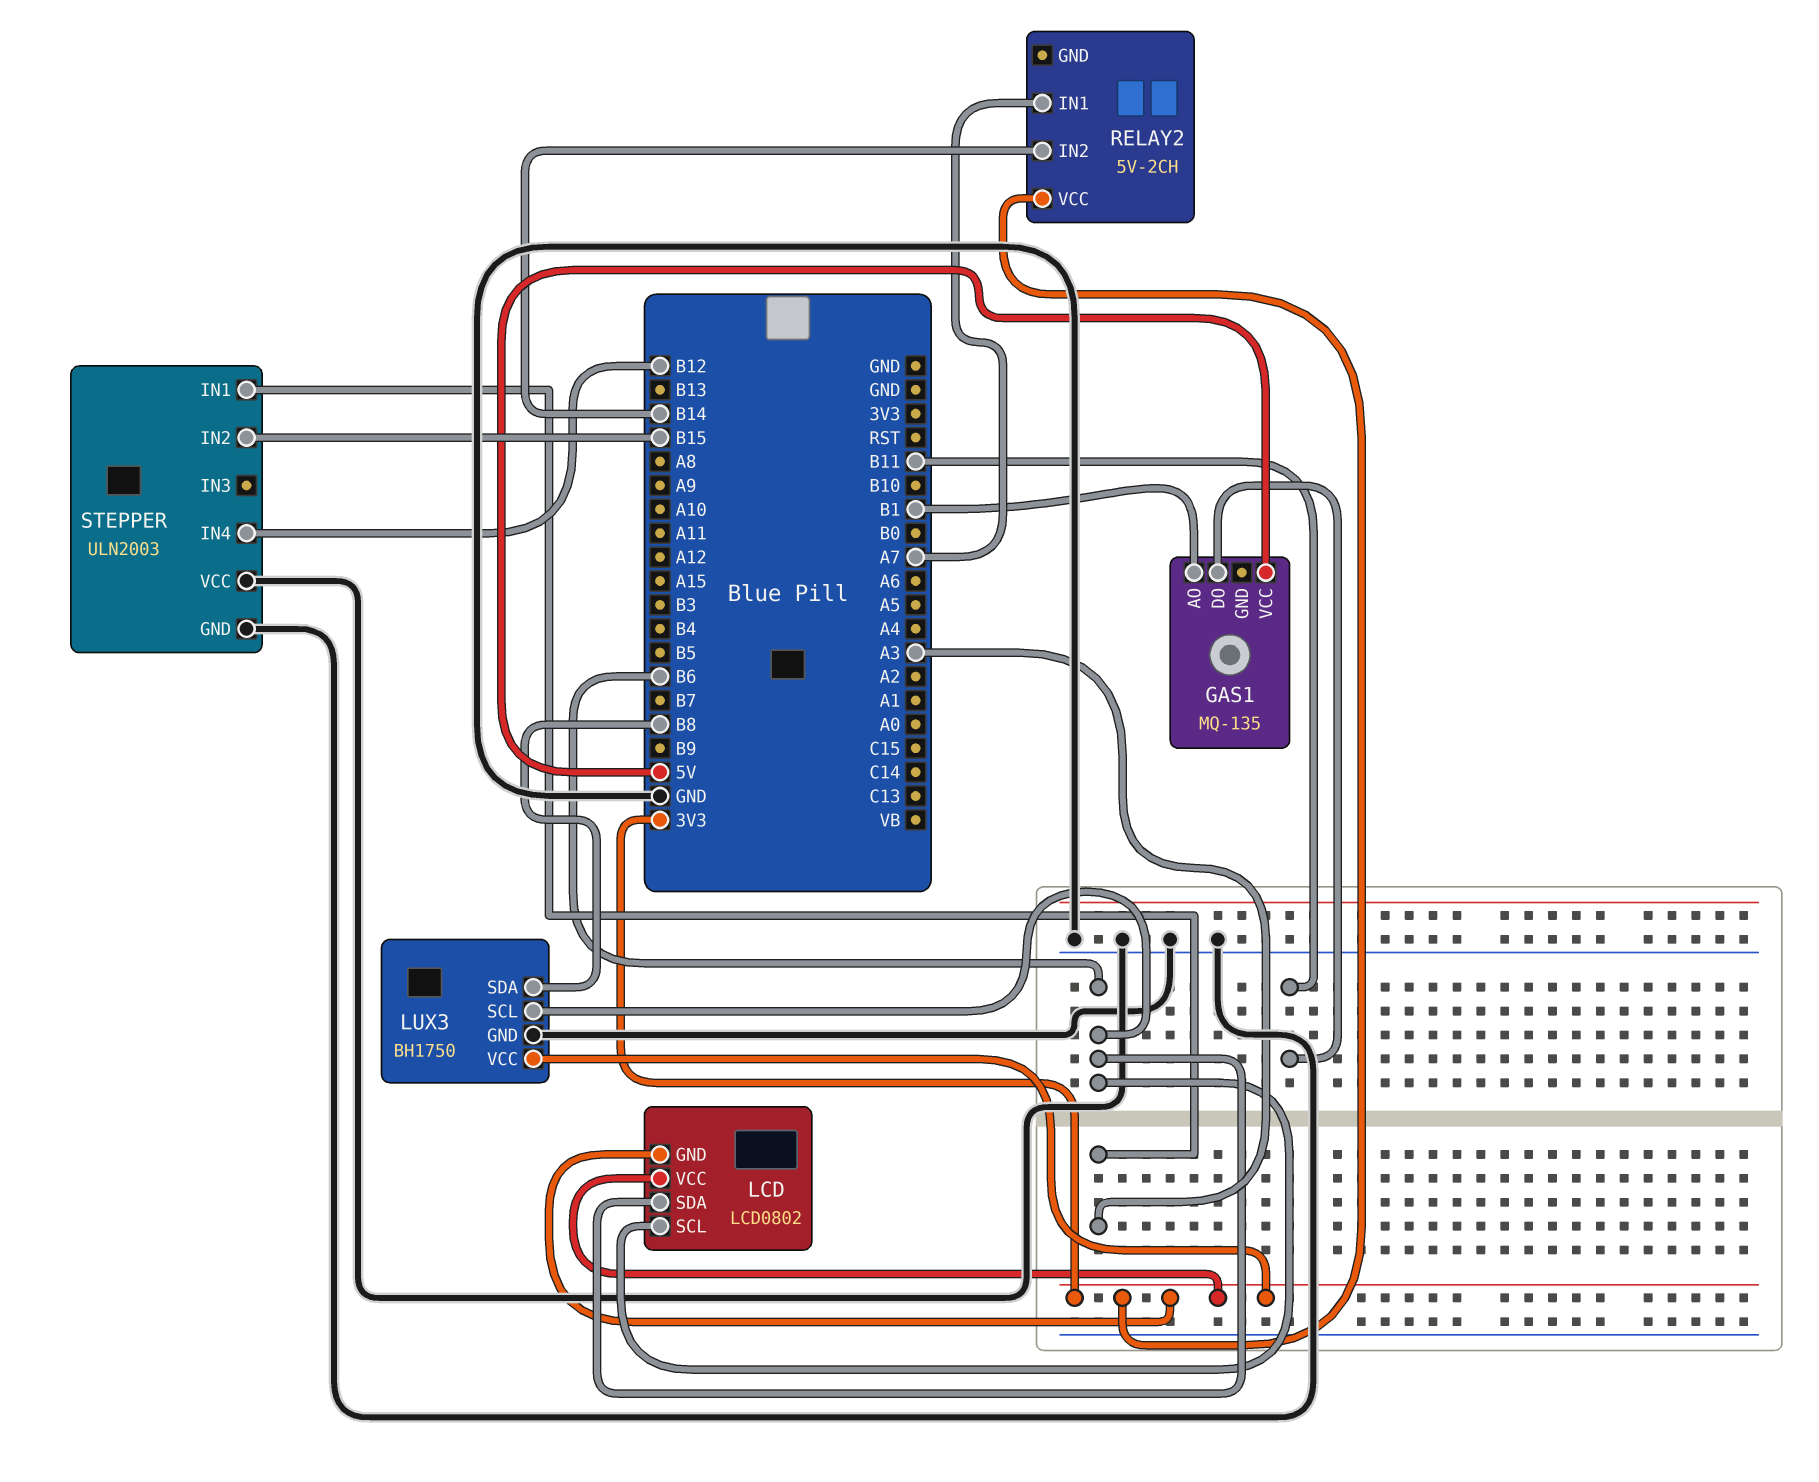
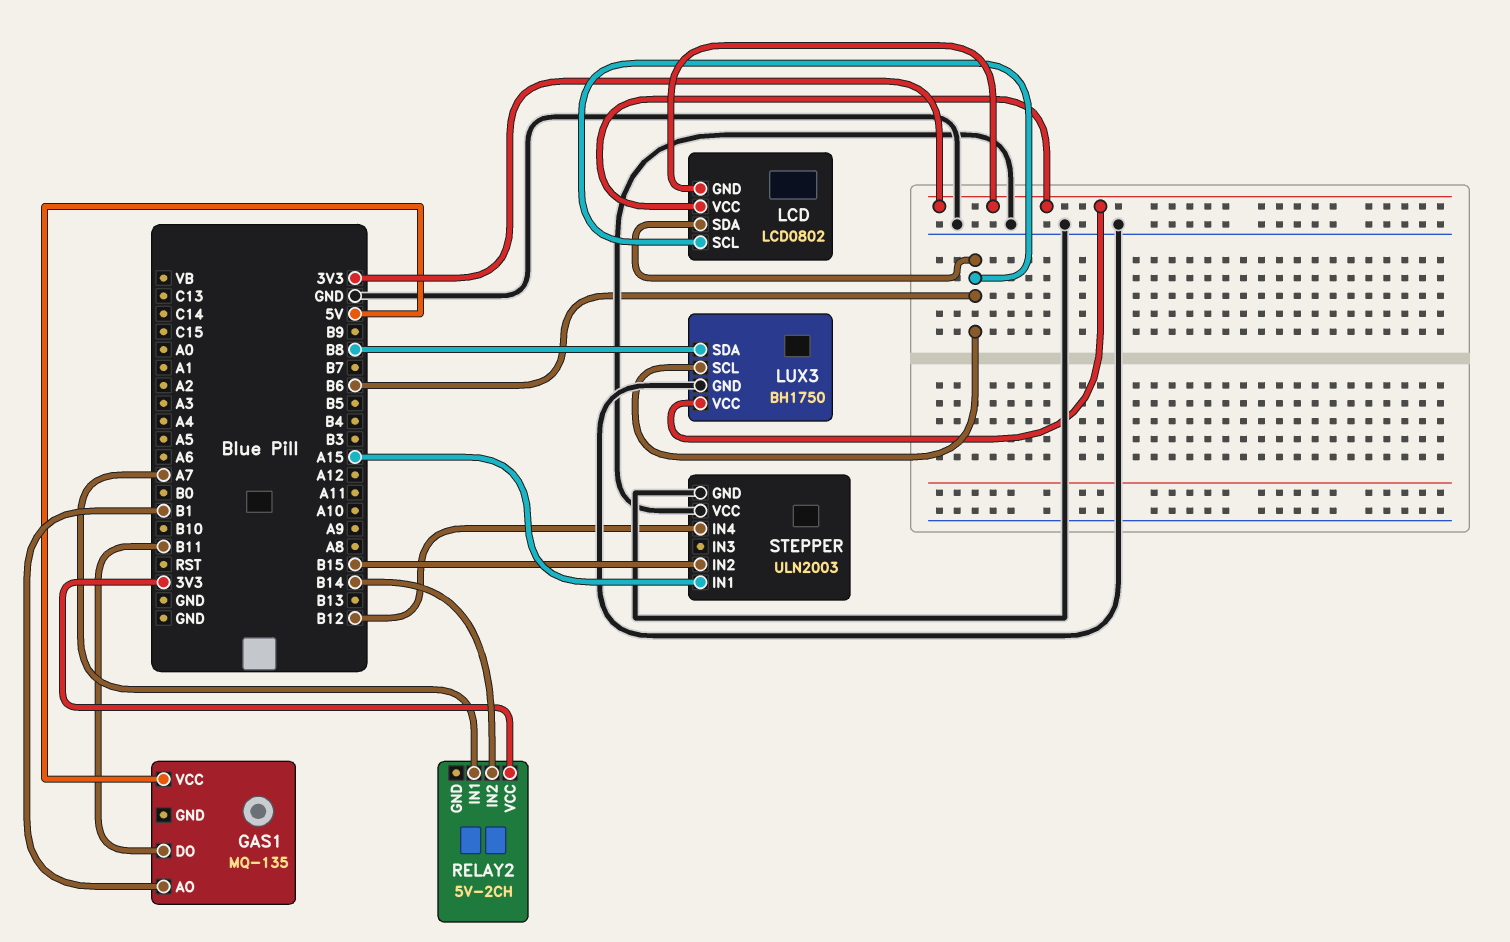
STEPPER pin IN1: A3 -> A15

